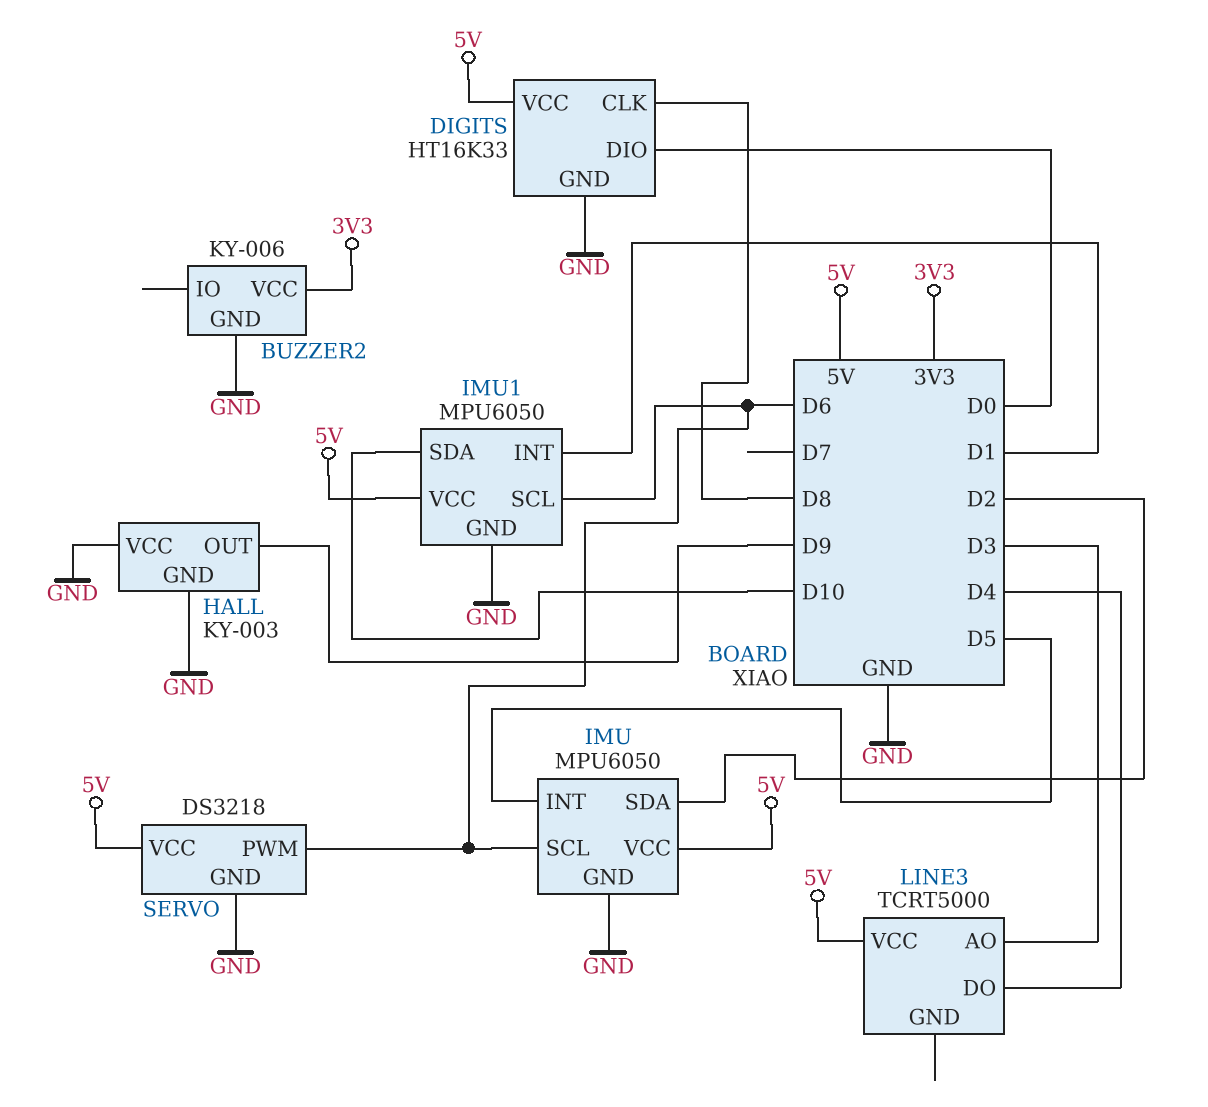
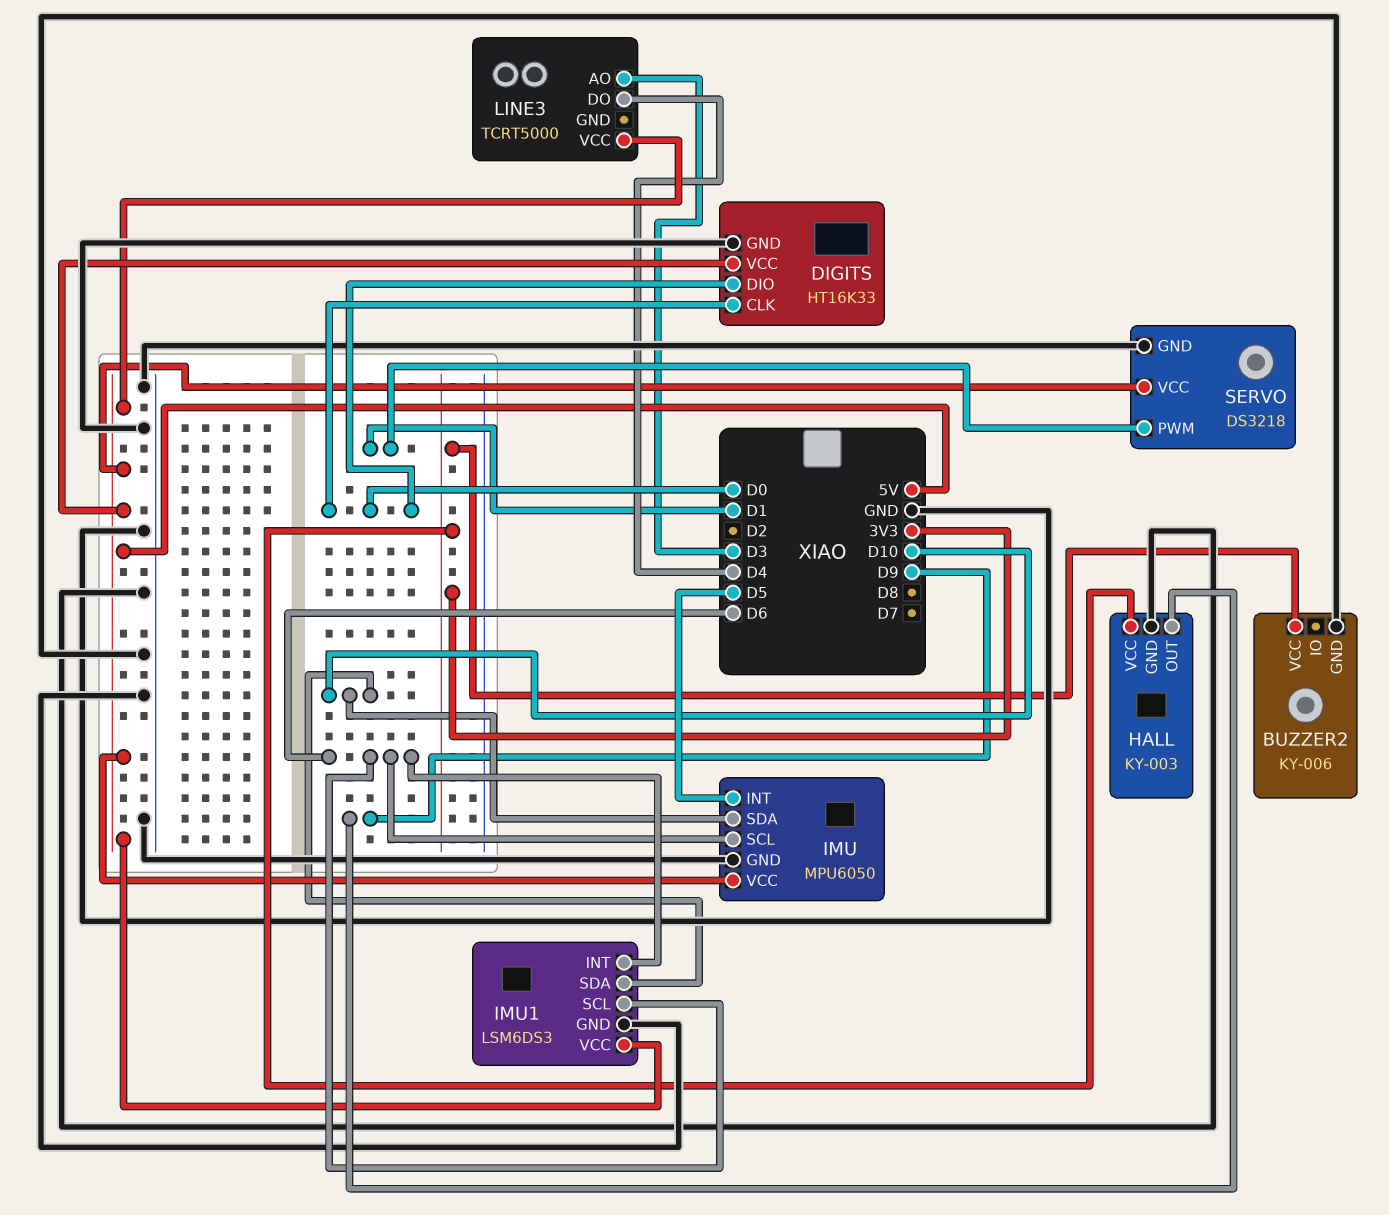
DIGITS pin CLK: D8 -> D0
HALL pin VCC: GND -> 3V3
IMU pin SDA: D2 -> D10
IMU1: MPU6050 -> LSM6DS3
IMU1 pin INT: D1 -> D6
SERVO pin PWM: D6 -> D1

